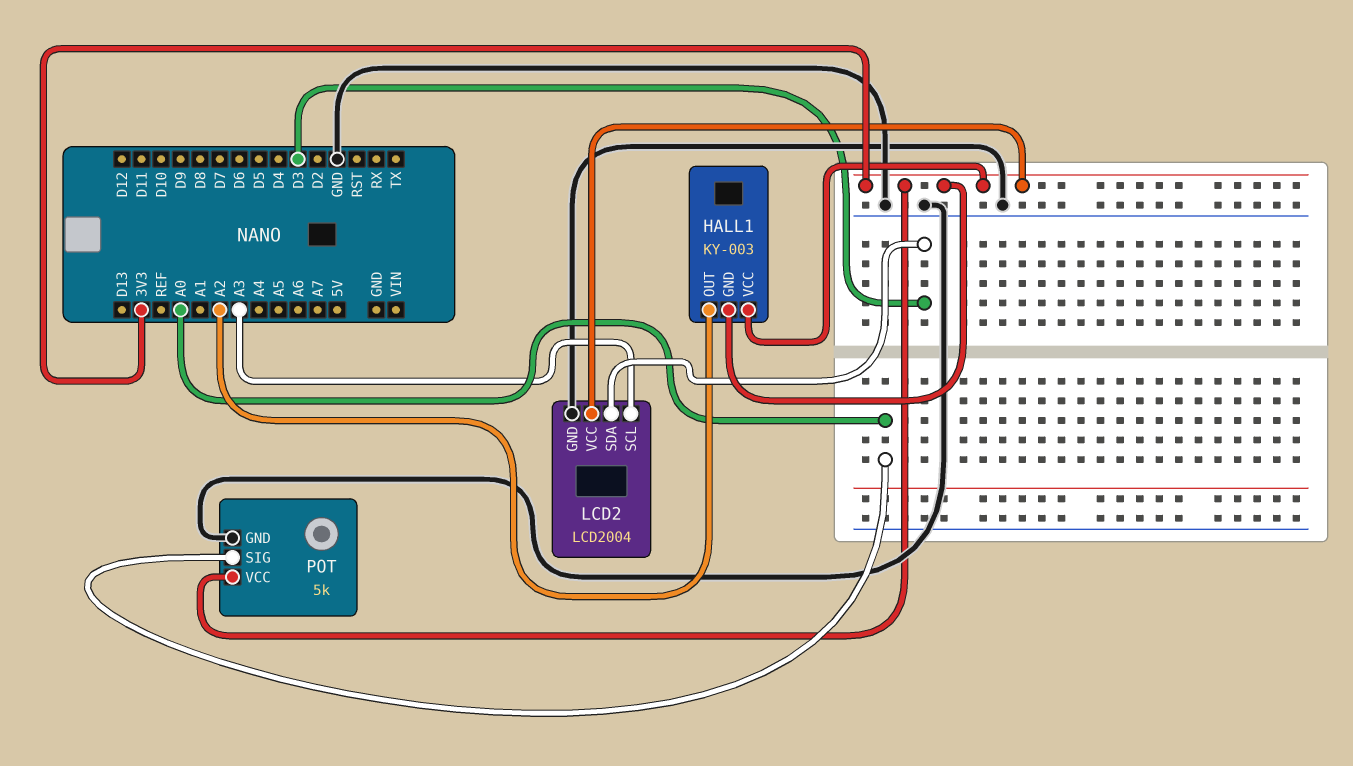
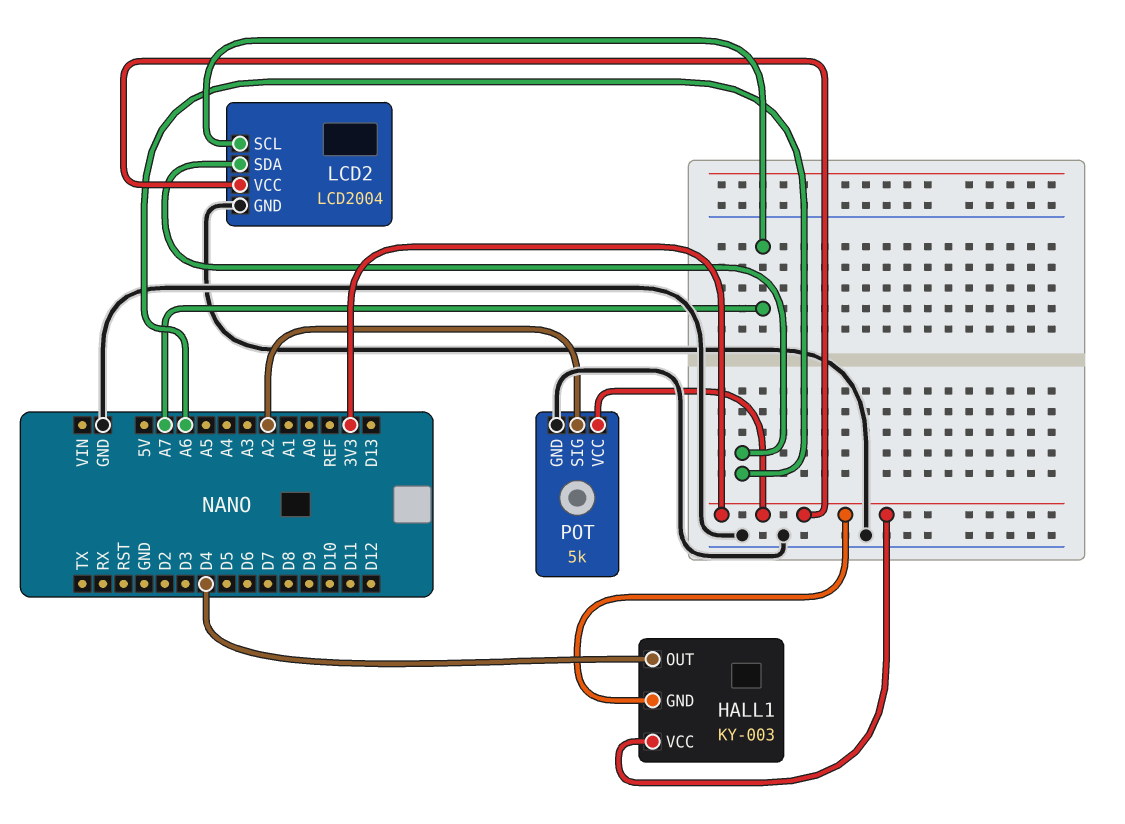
HALL1 pin OUT: A2 -> D4
LCD2 pin SCL: A3 -> A7
LCD2 pin SDA: D3 -> A6
POT pin SIG: A0 -> A2

